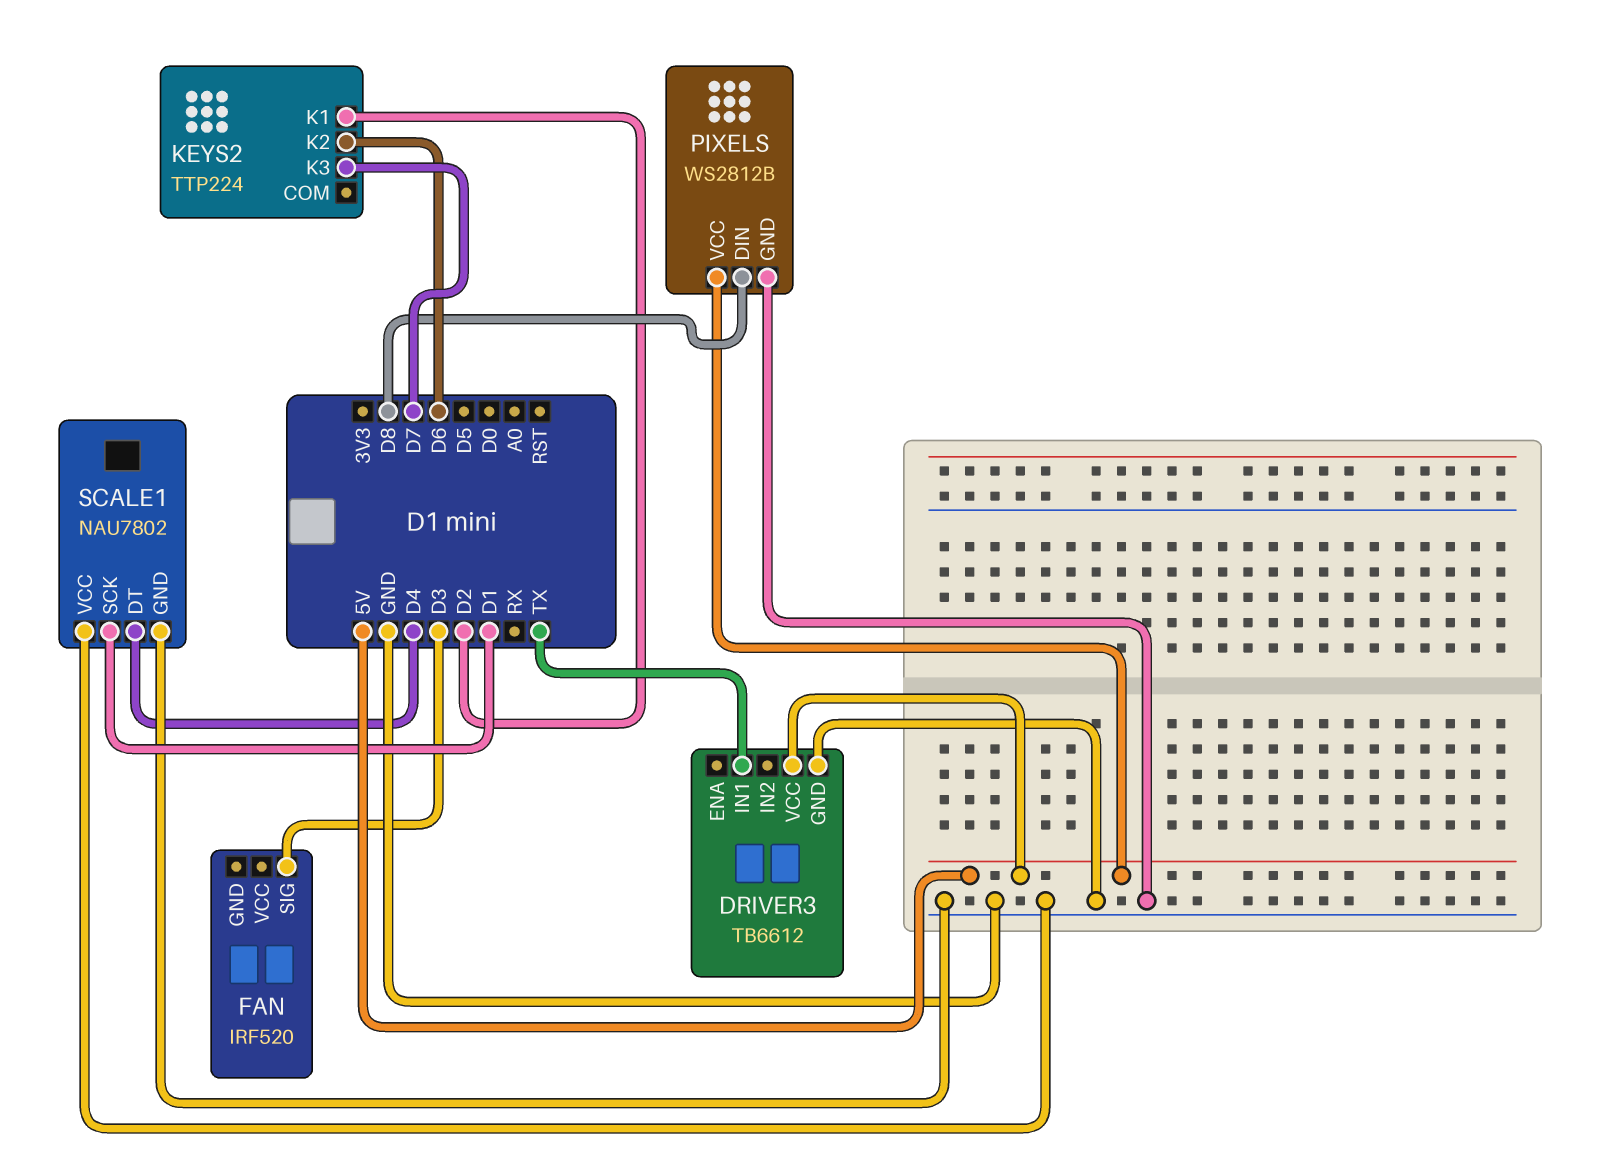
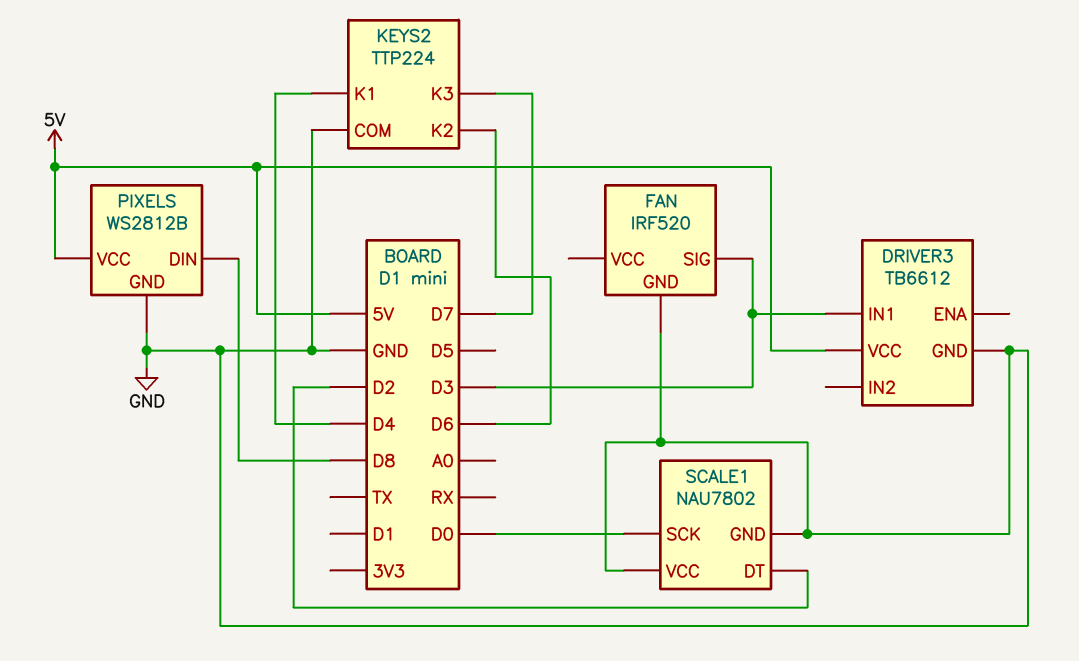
DRIVER3 pin IN1: TX -> D3
FAN pin GND: none -> GND
KEYS2 pin COM: none -> GND
KEYS2 pin K1: D2 -> D4
SCALE1 pin DT: D4 -> D2
SCALE1 pin SCK: D1 -> D0

